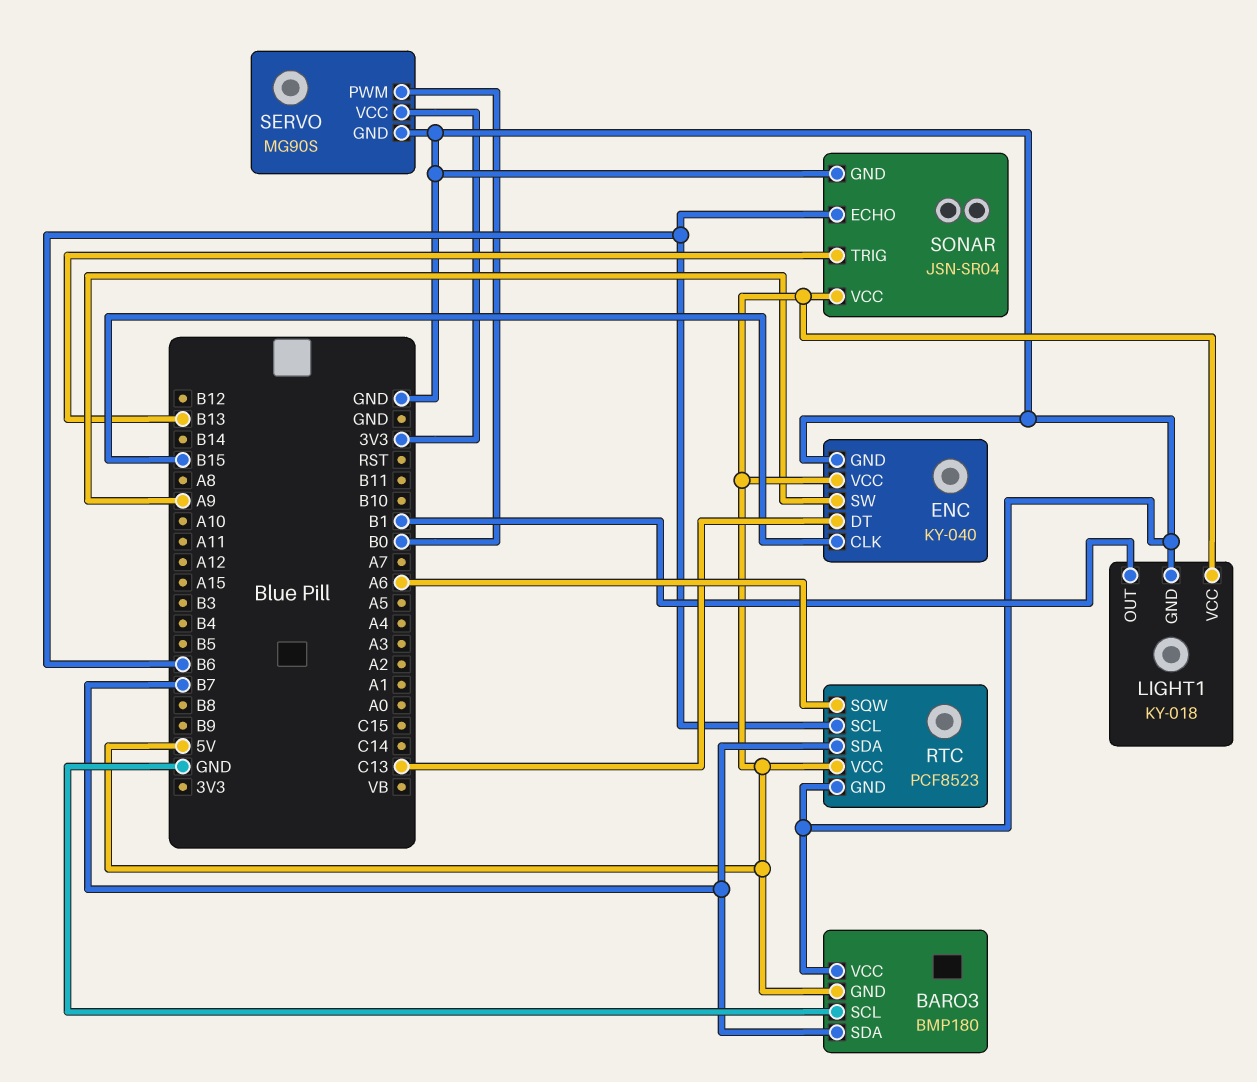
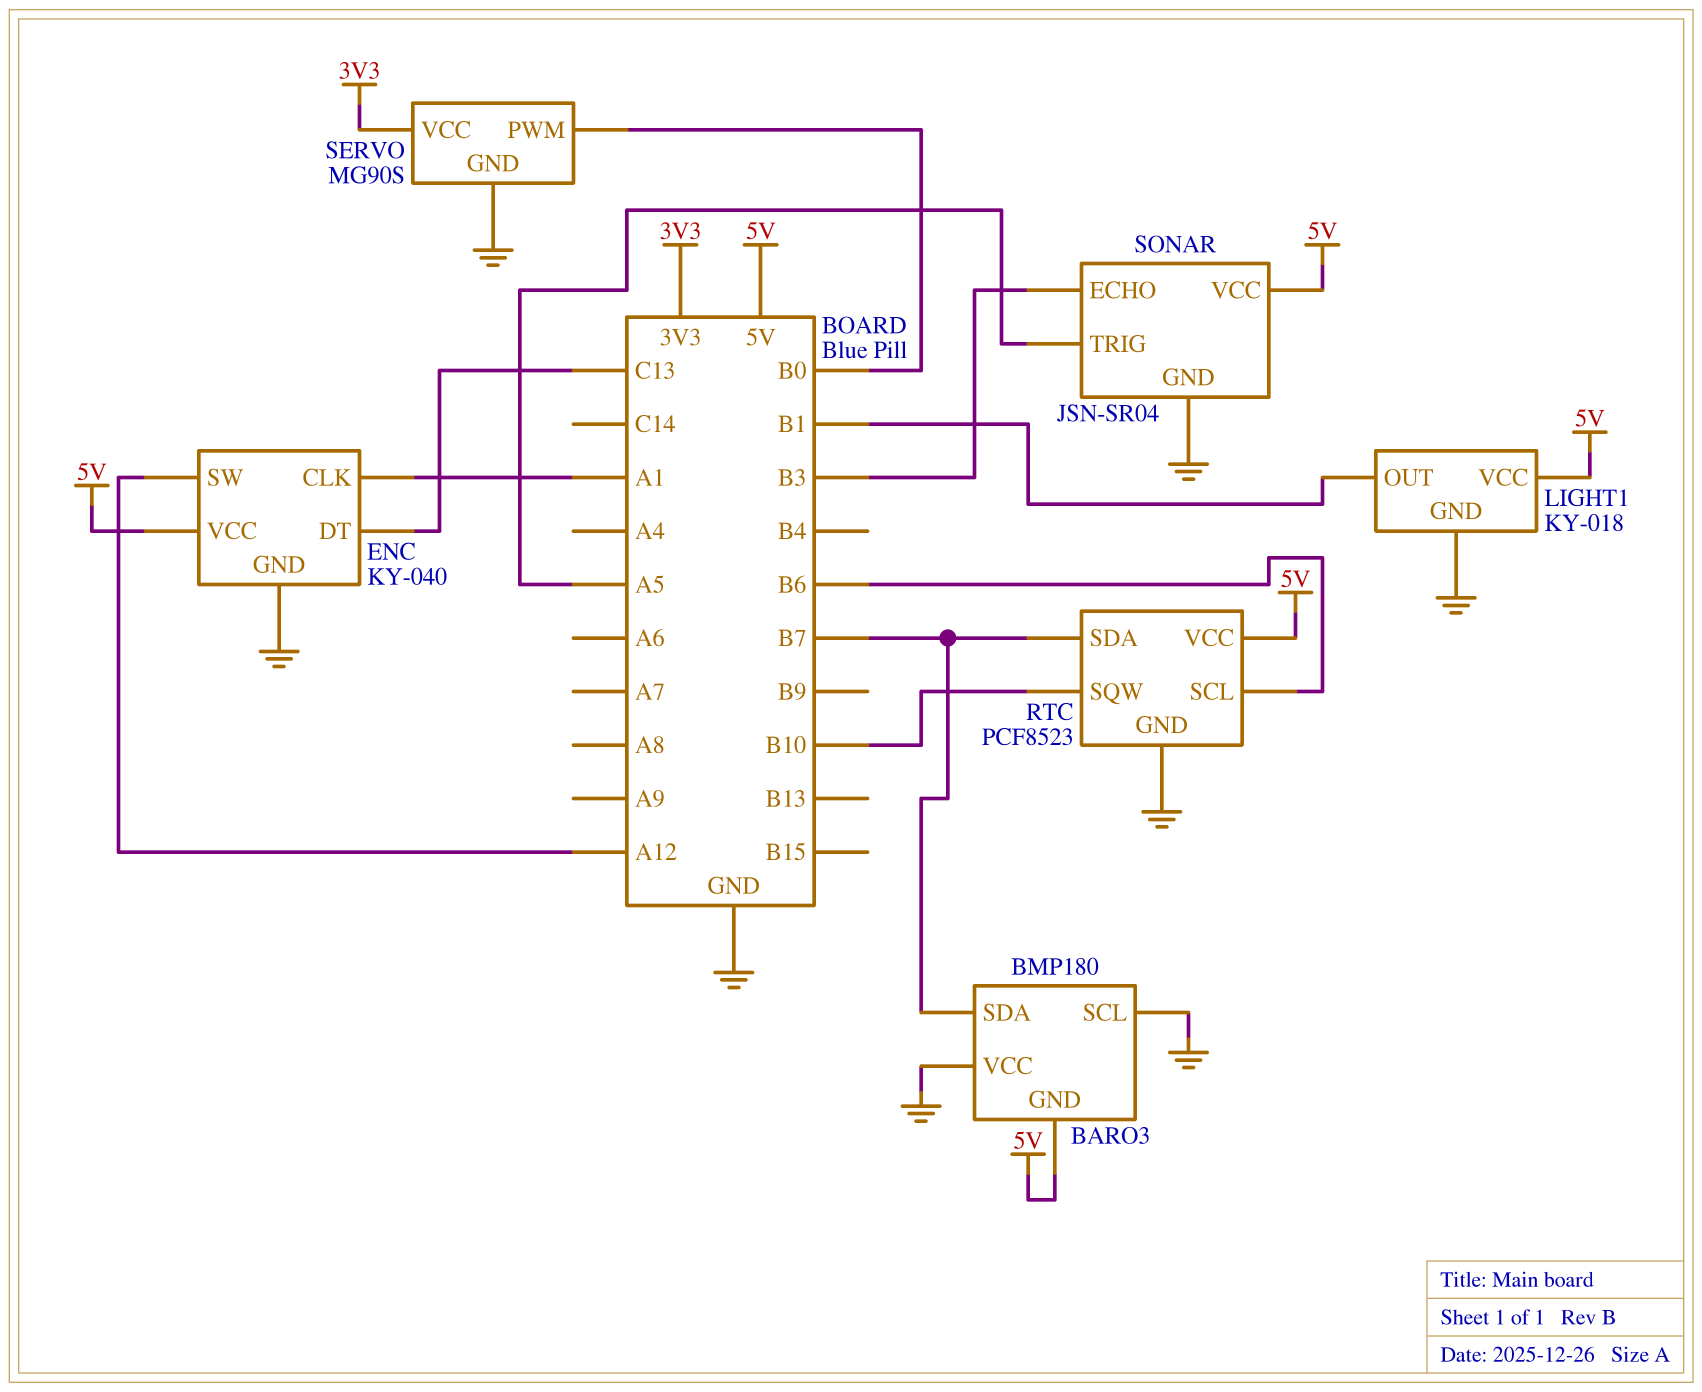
ENC pin CLK: B15 -> A1
ENC pin SW: A9 -> A12
RTC pin SQW: A6 -> B10
SONAR pin ECHO: B6 -> B3
SONAR pin TRIG: B13 -> A5

